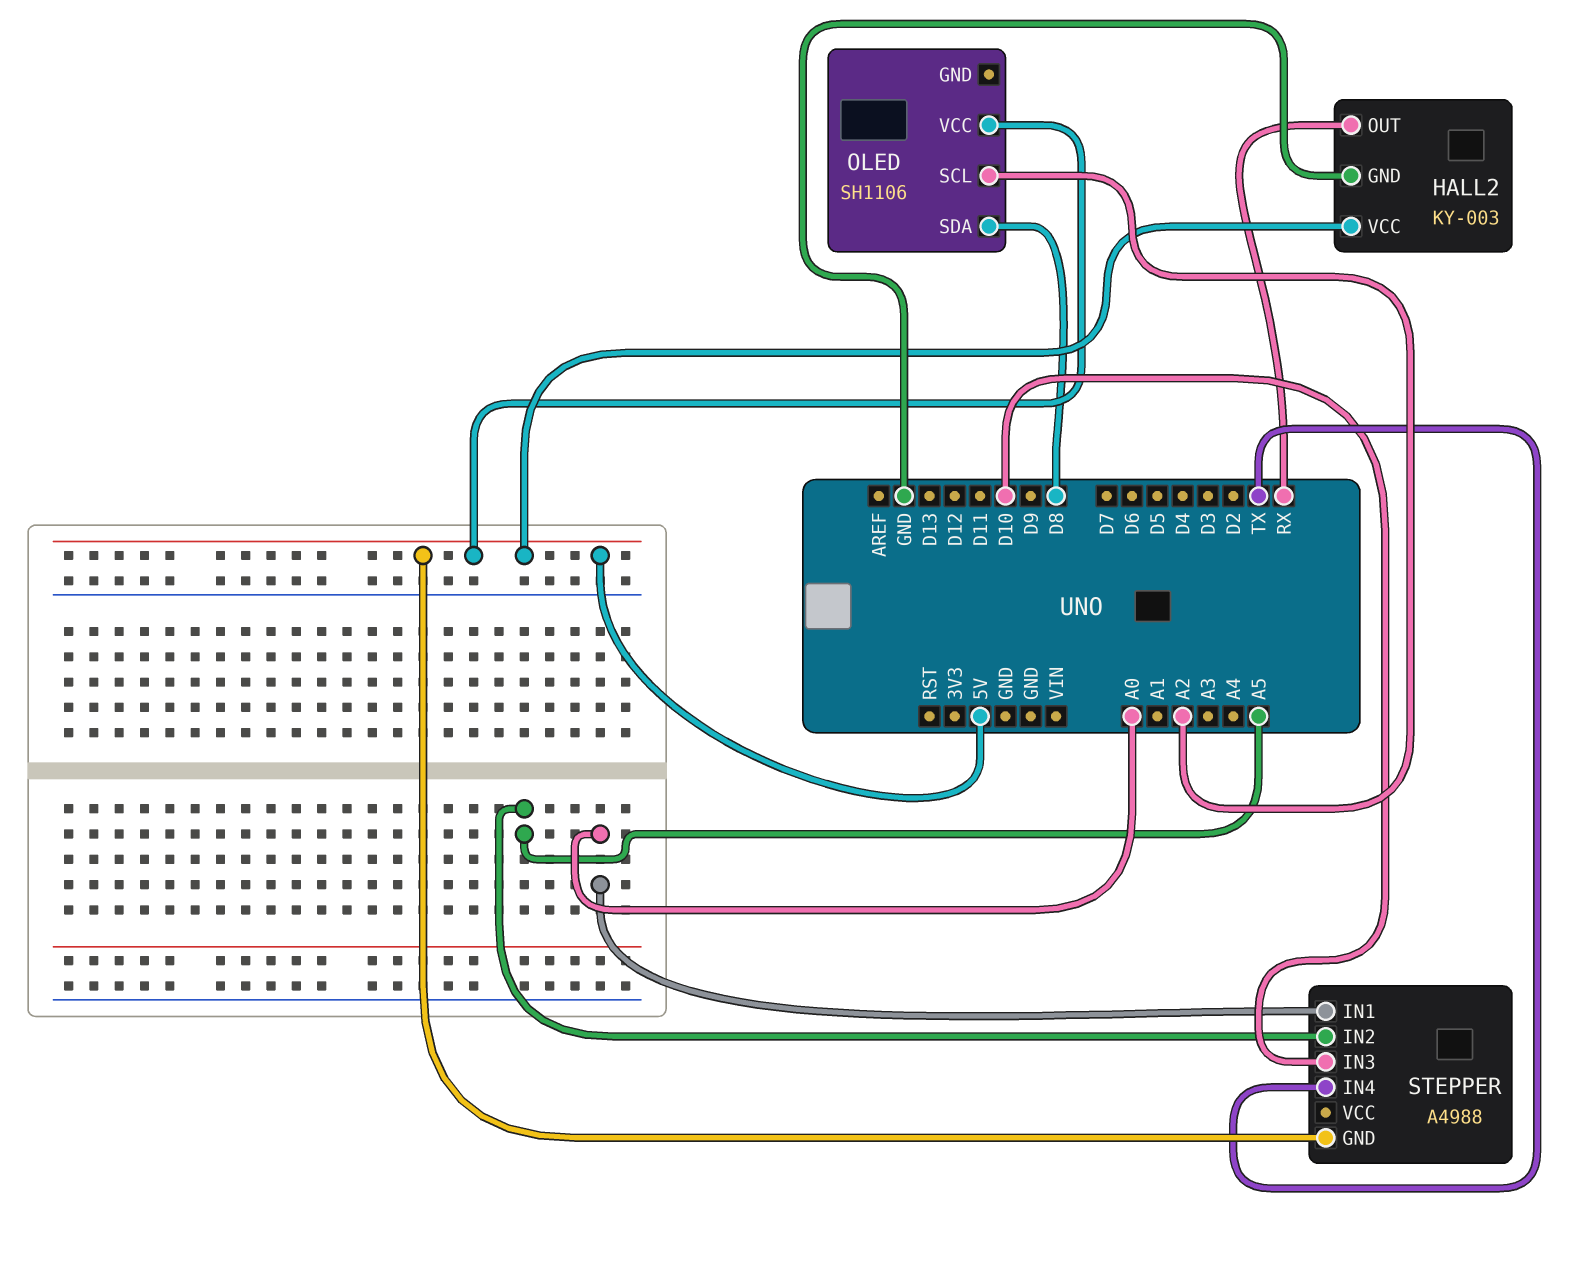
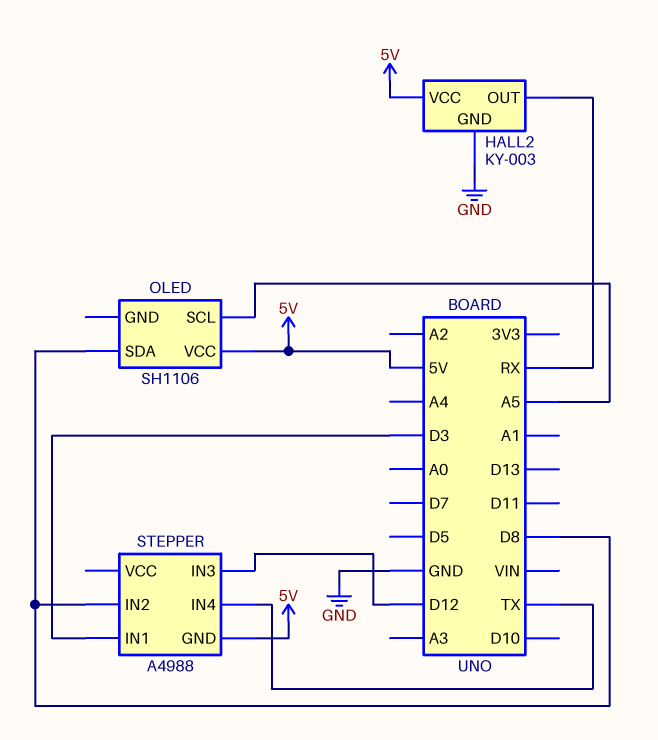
OLED pin SCL: A2 -> A5
STEPPER pin IN1: A0 -> D3
STEPPER pin IN2: A5 -> D8
STEPPER pin IN3: D10 -> D12

